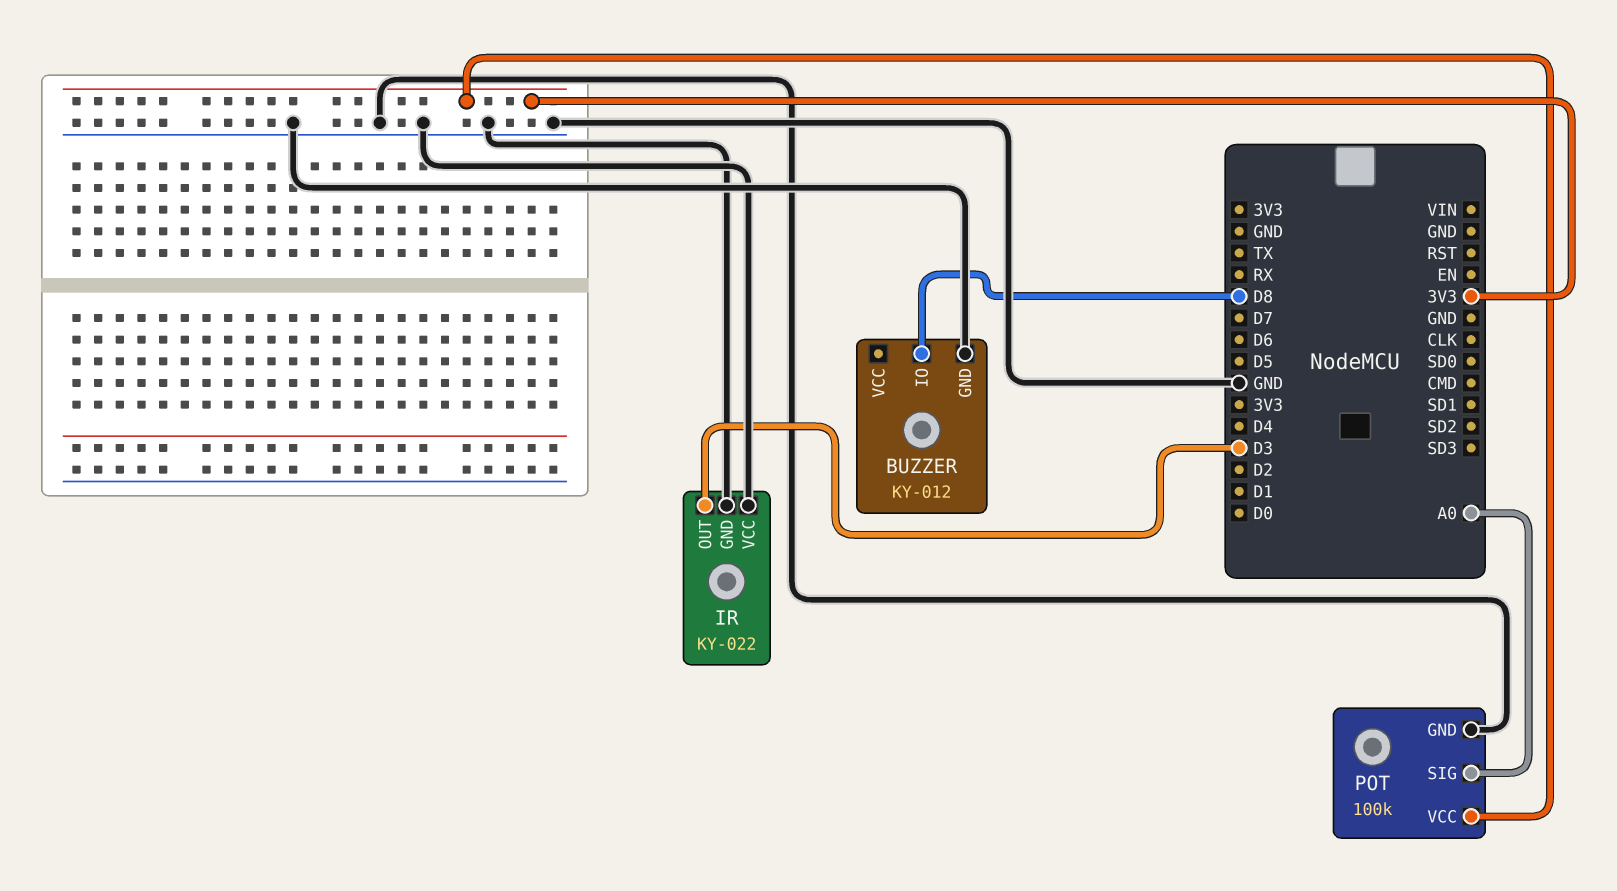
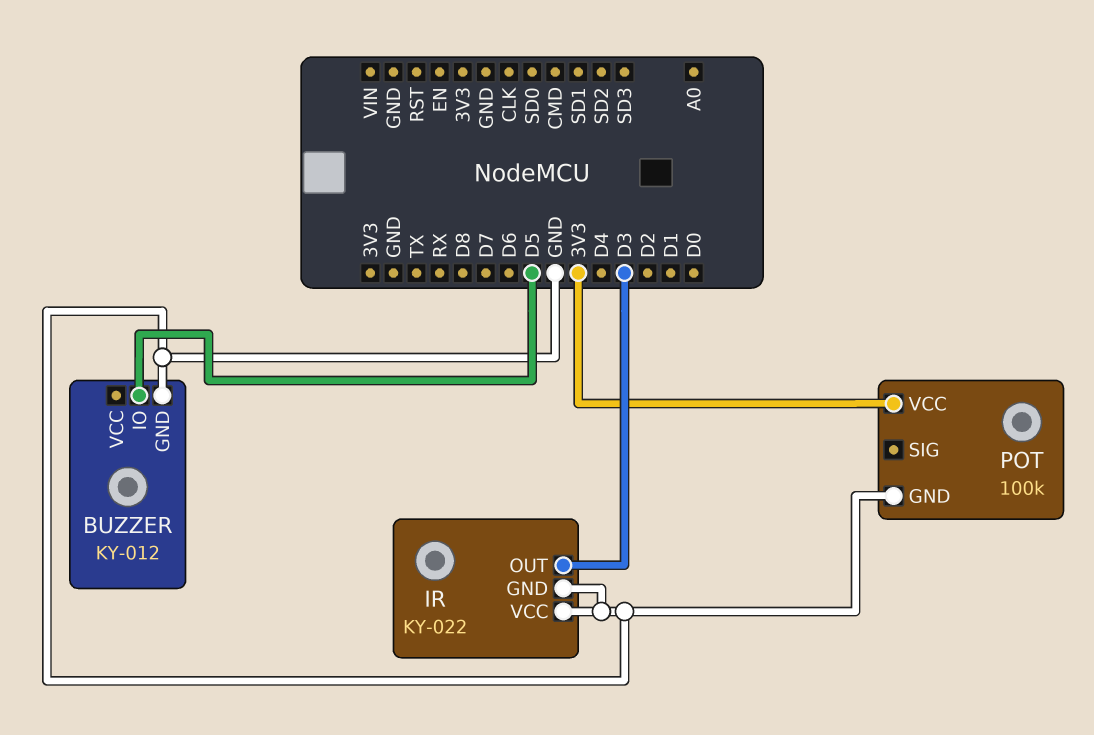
BUZZER pin IO: D8 -> D5
POT pin SIG: A0 -> none

